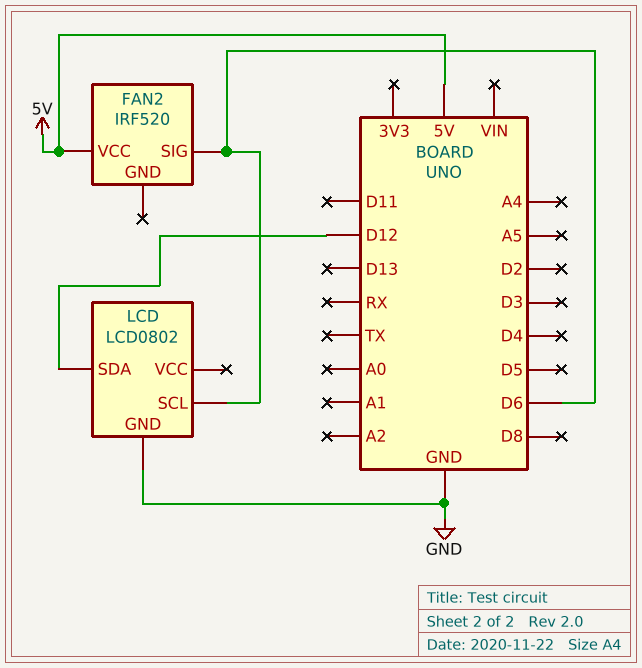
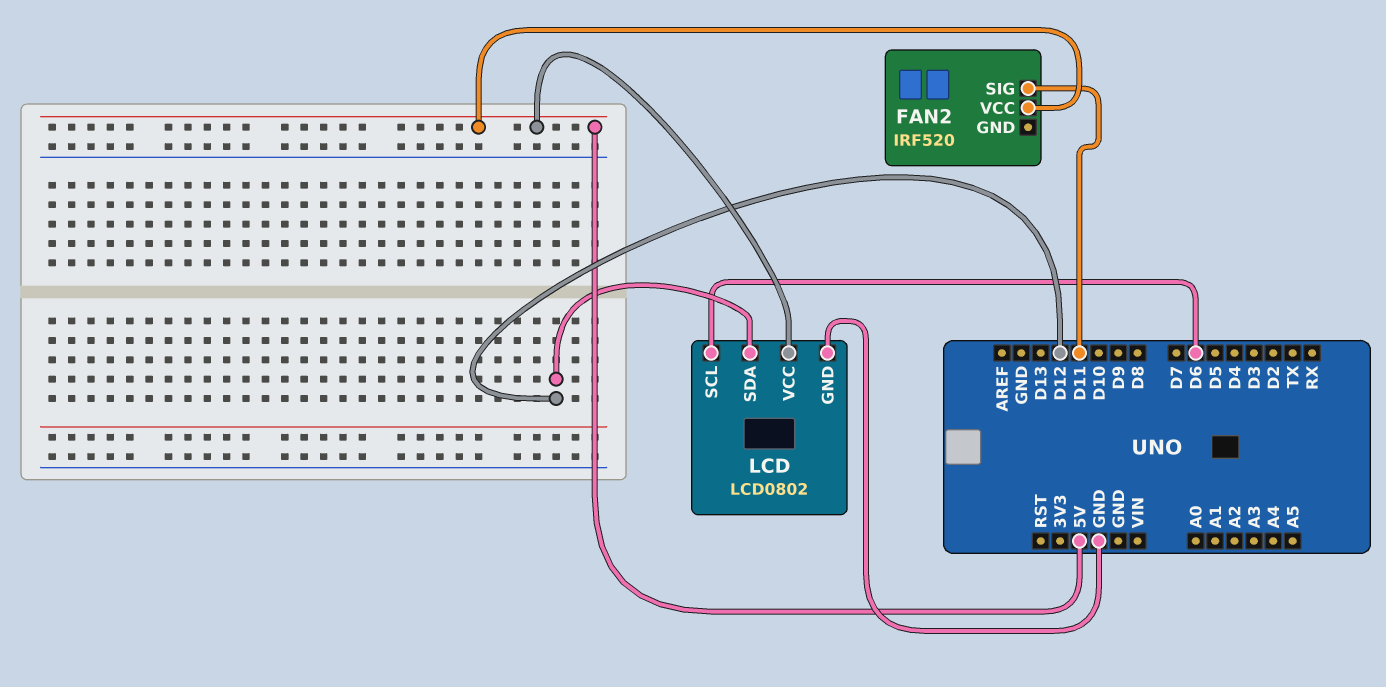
FAN2 pin SIG: D6 -> D11
LCD pin VCC: none -> 5V

